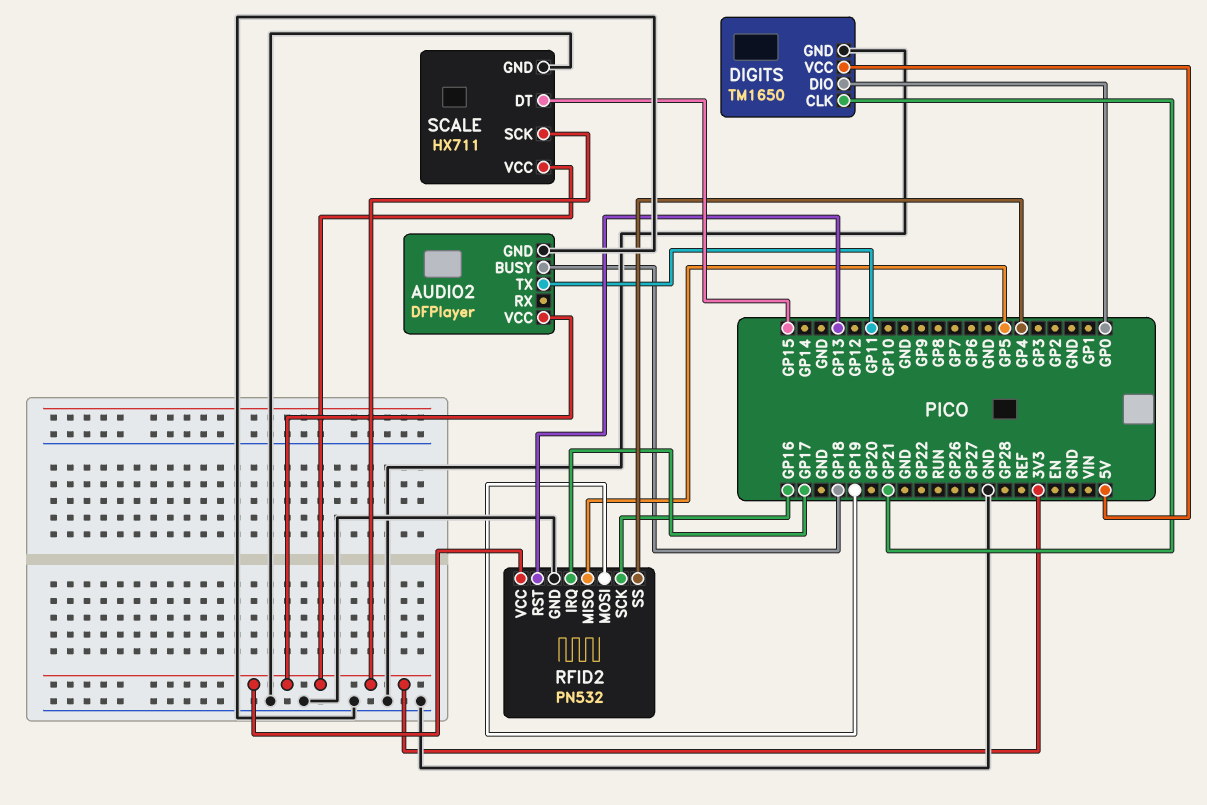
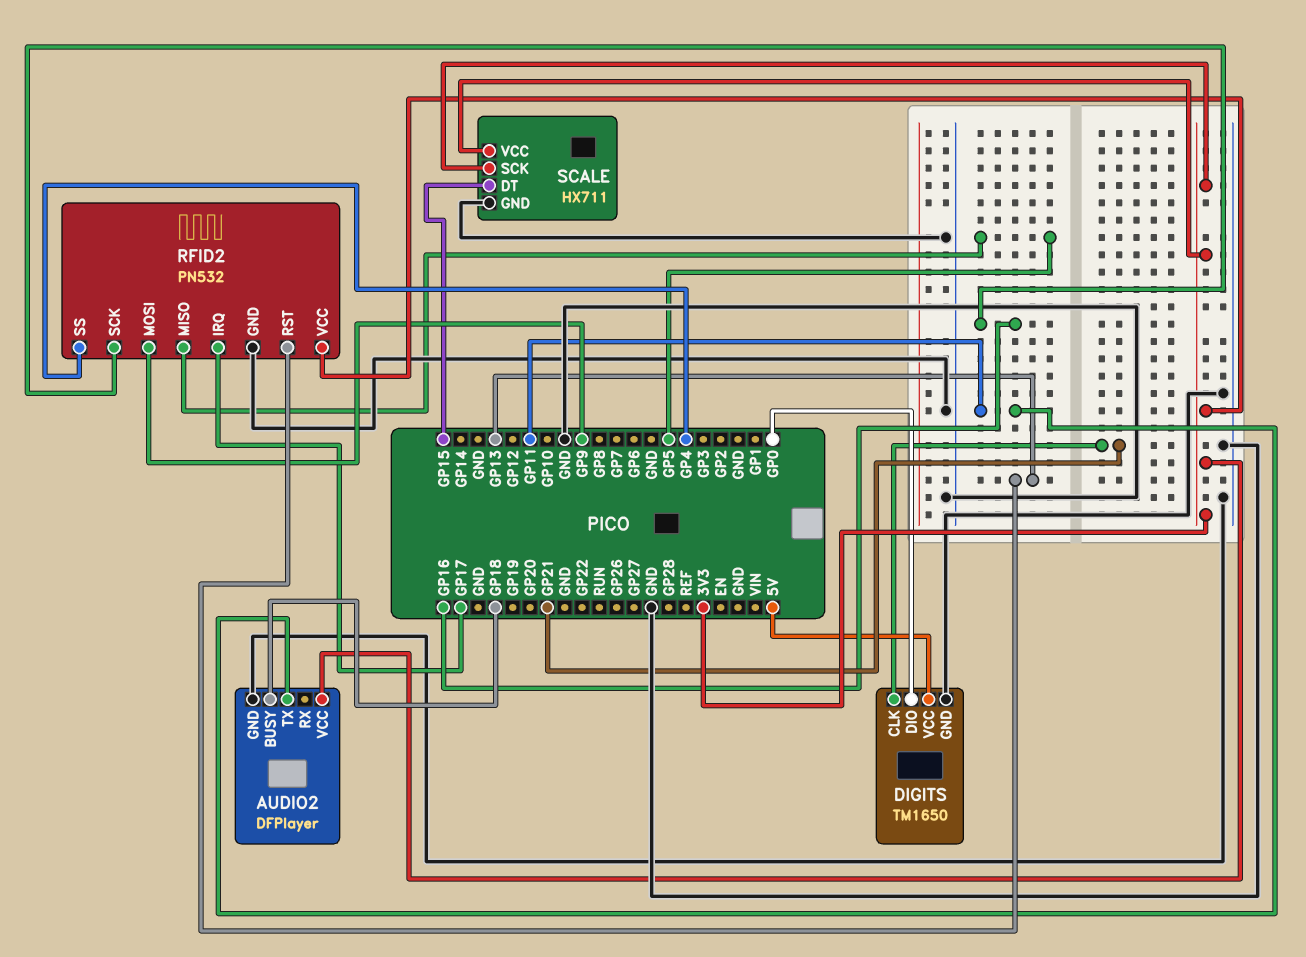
RFID2 pin MOSI: GP19 -> GP9

